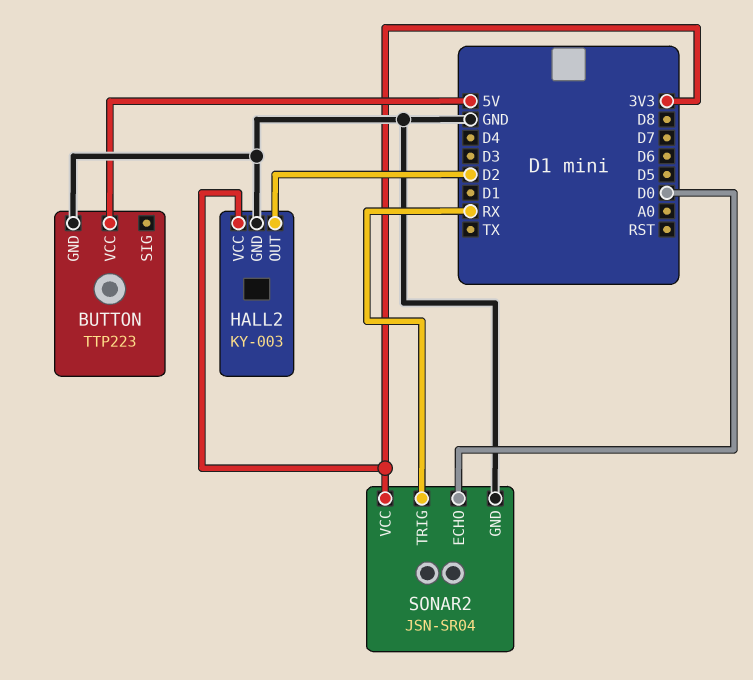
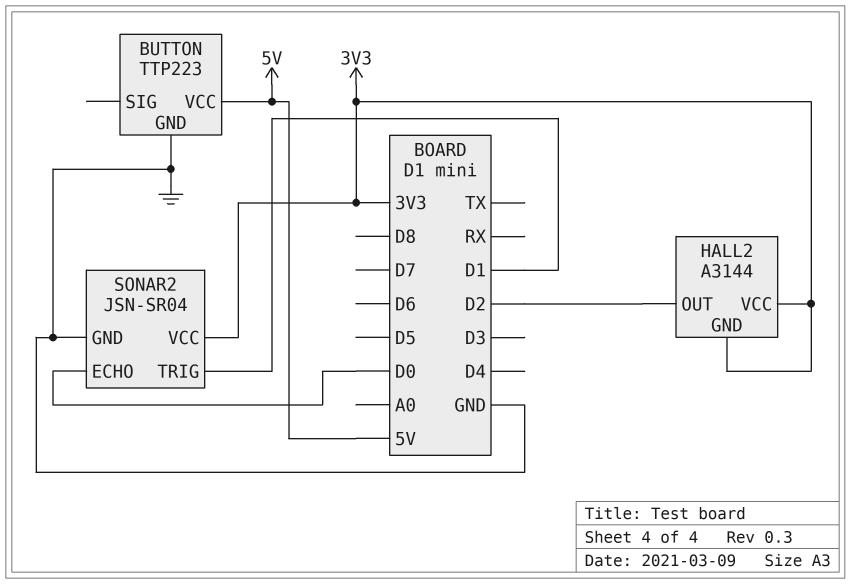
HALL2: KY-003 -> A3144
HALL2 pin GND: GND -> 3V3
SONAR2 pin TRIG: RX -> D1

